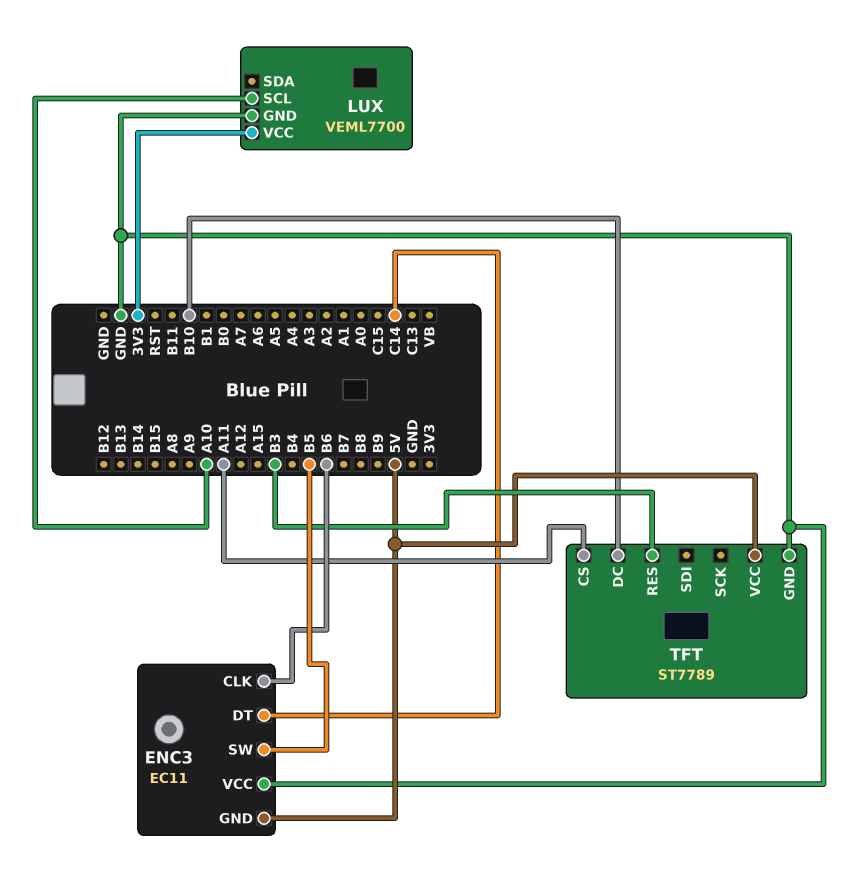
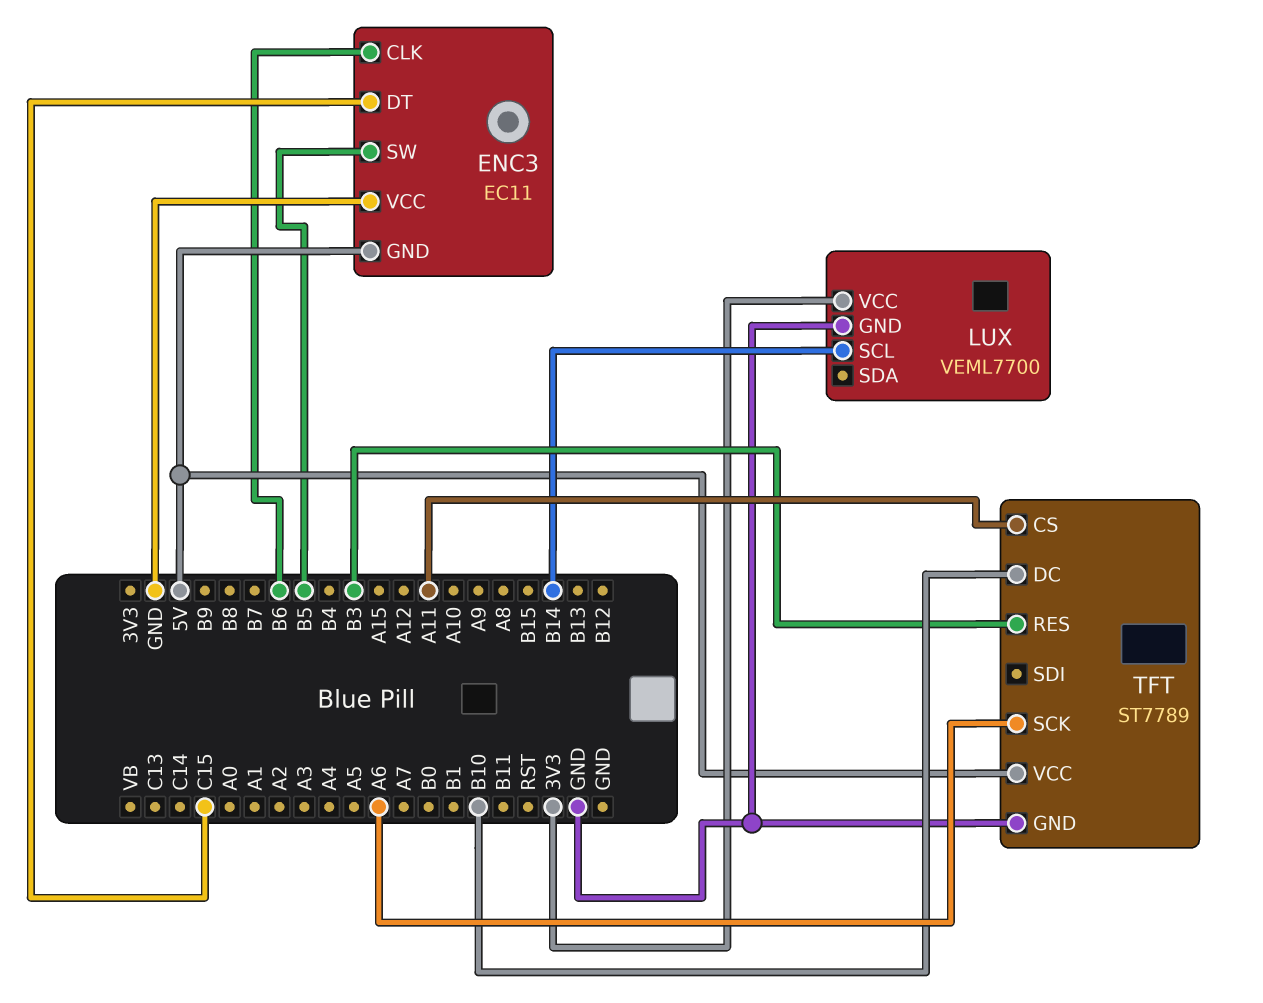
ENC3 pin DT: C14 -> C15
LUX pin SCL: A10 -> B14
TFT pin SCK: none -> A6

